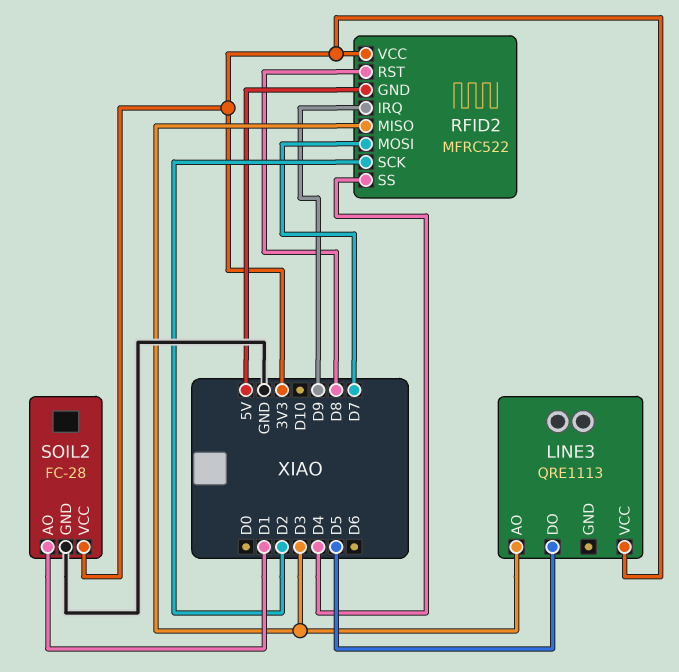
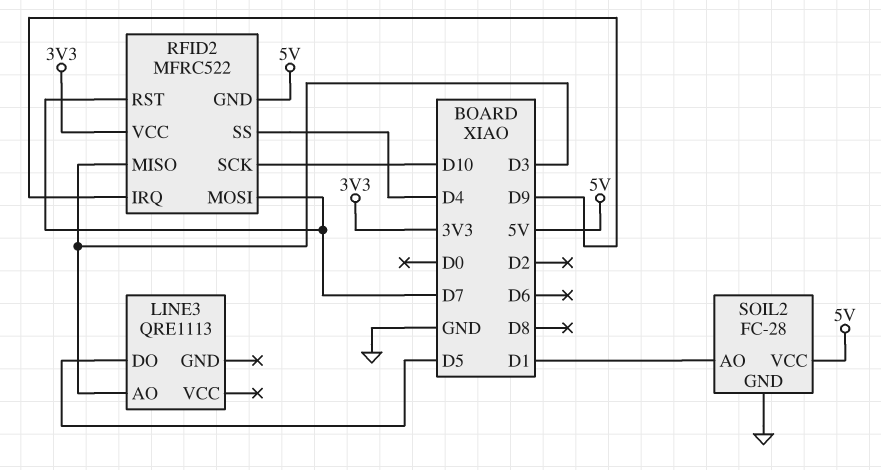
LINE3 pin VCC: 3V3 -> none
RFID2 pin RST: D8 -> D7
RFID2 pin SCK: D2 -> D10
SOIL2 pin VCC: 3V3 -> 5V

